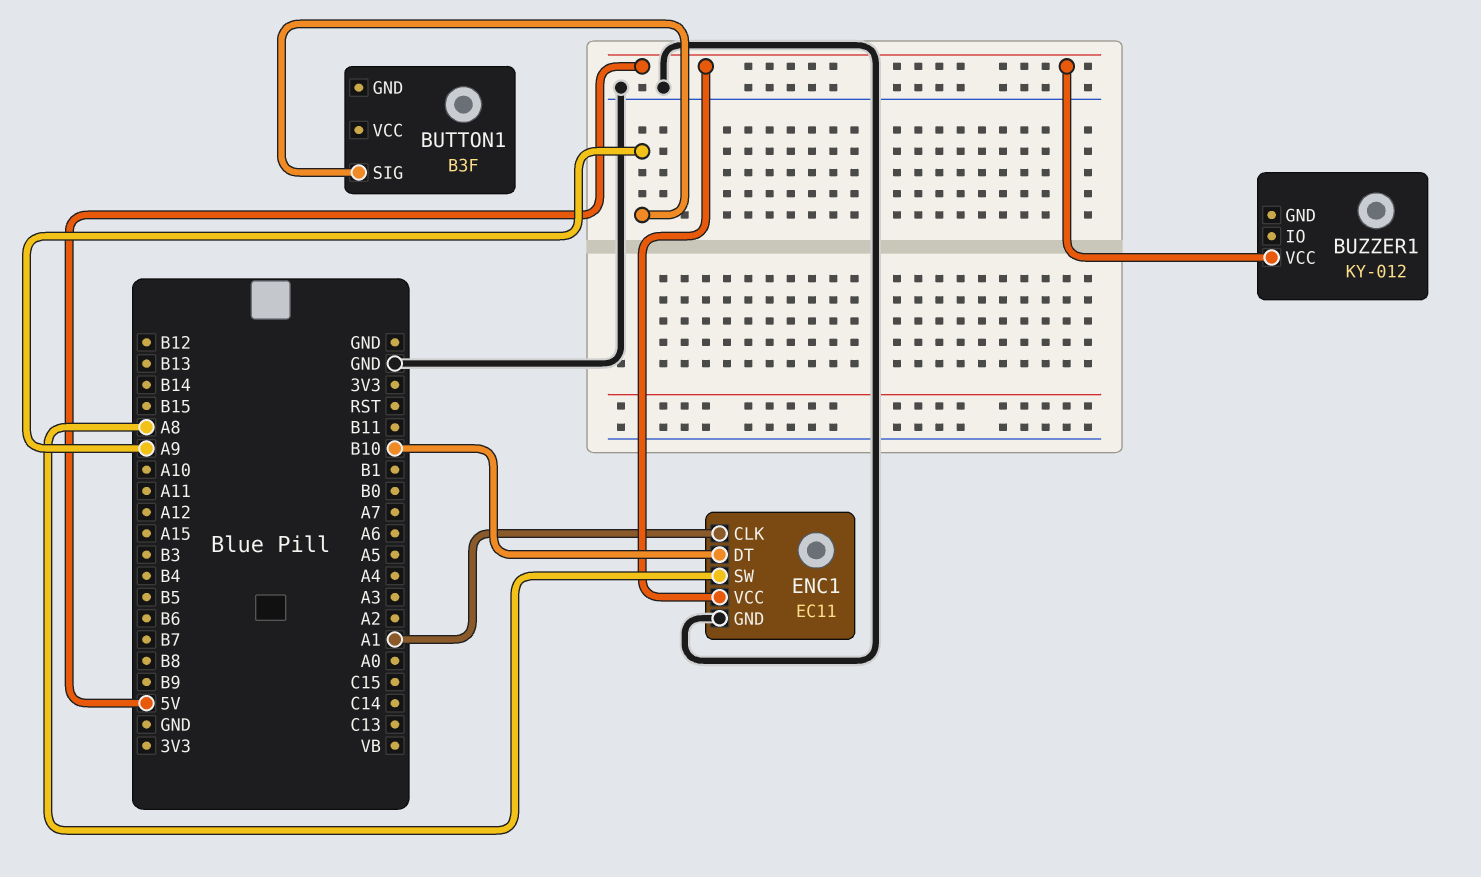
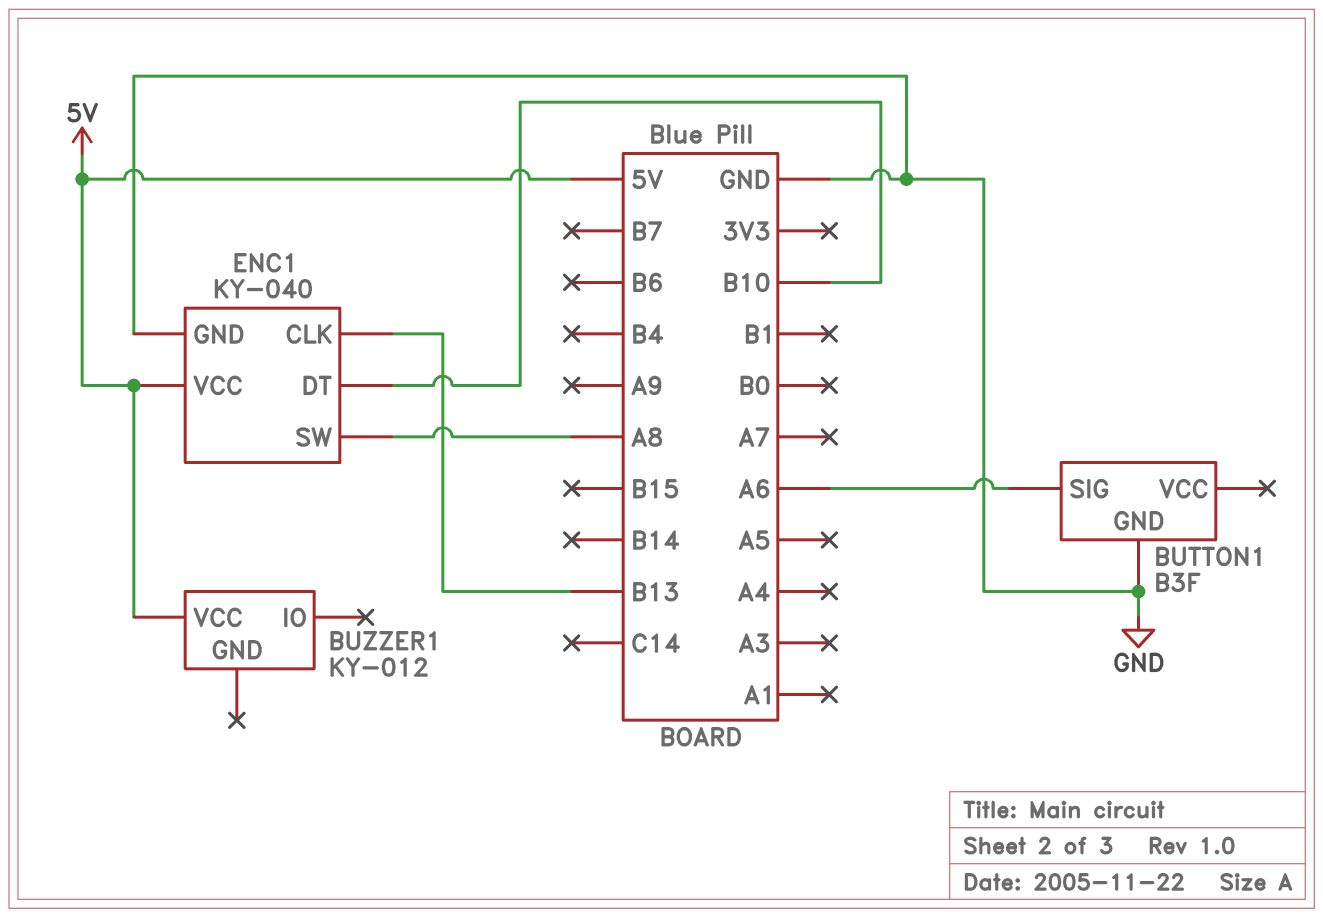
BUTTON1 pin GND: none -> GND
BUTTON1 pin SIG: A9 -> A6
ENC1: EC11 -> KY-040
ENC1 pin CLK: A1 -> B13

